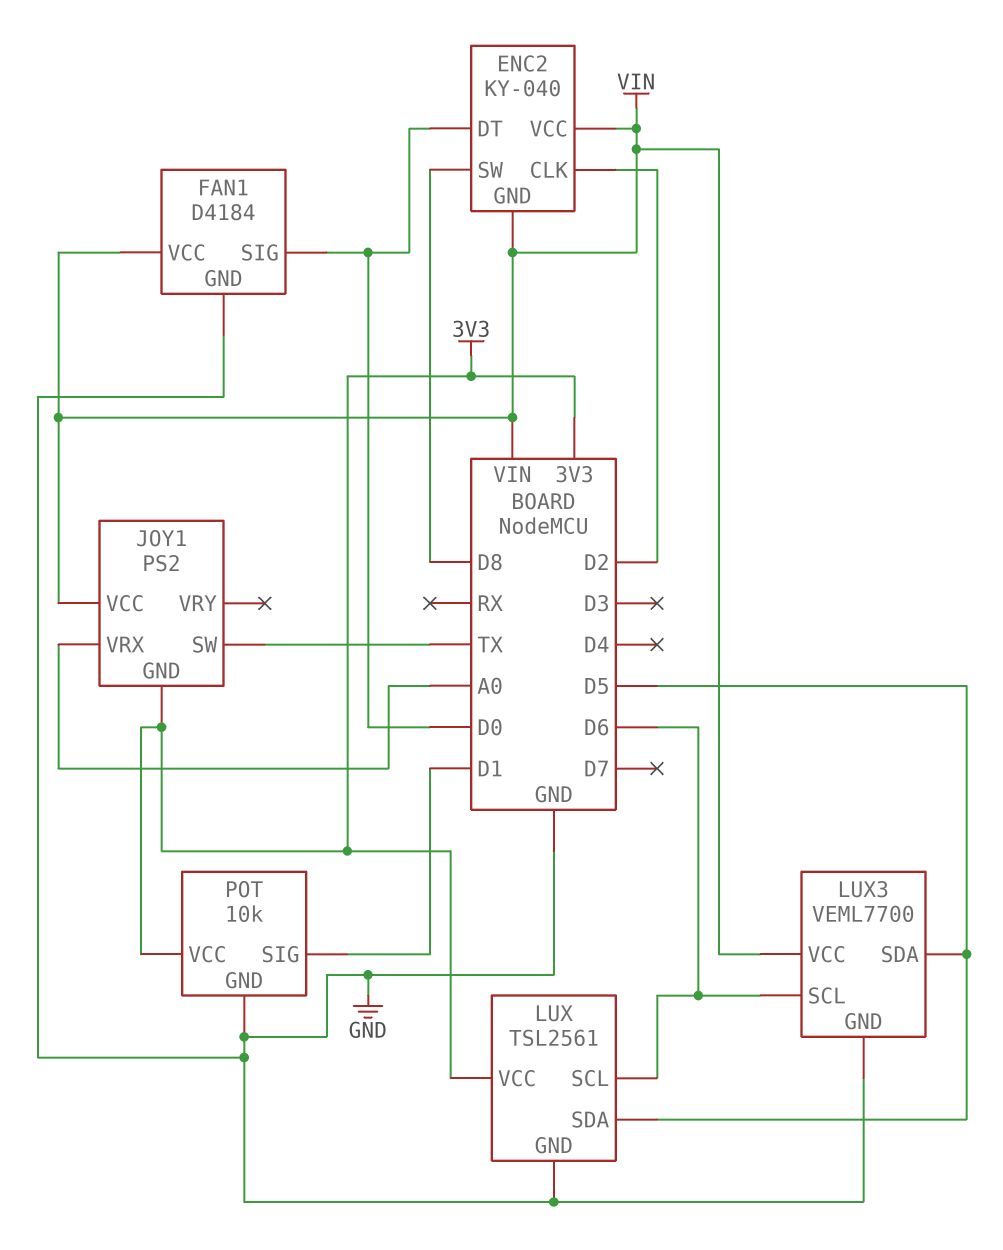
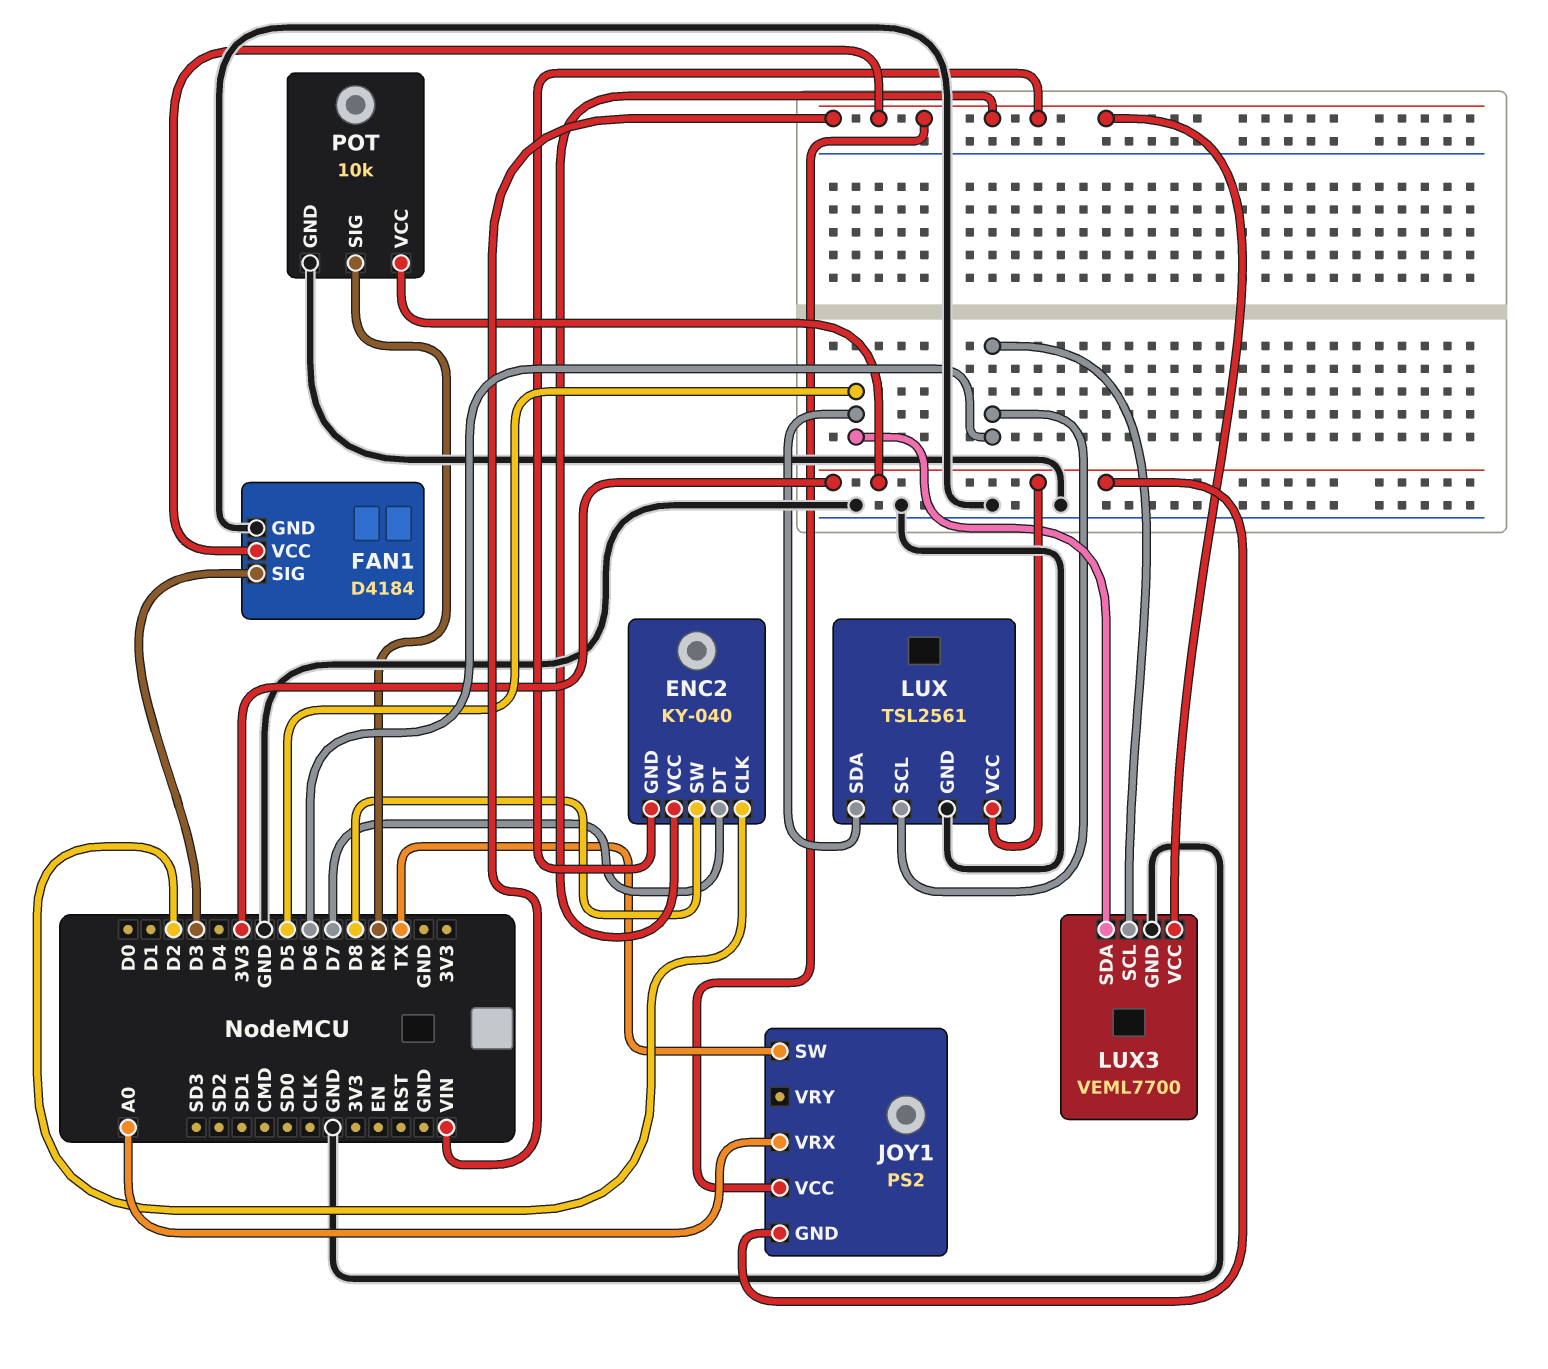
ENC2 pin DT: D0 -> D7
FAN1 pin SIG: D0 -> D3
POT pin SIG: D1 -> RX

